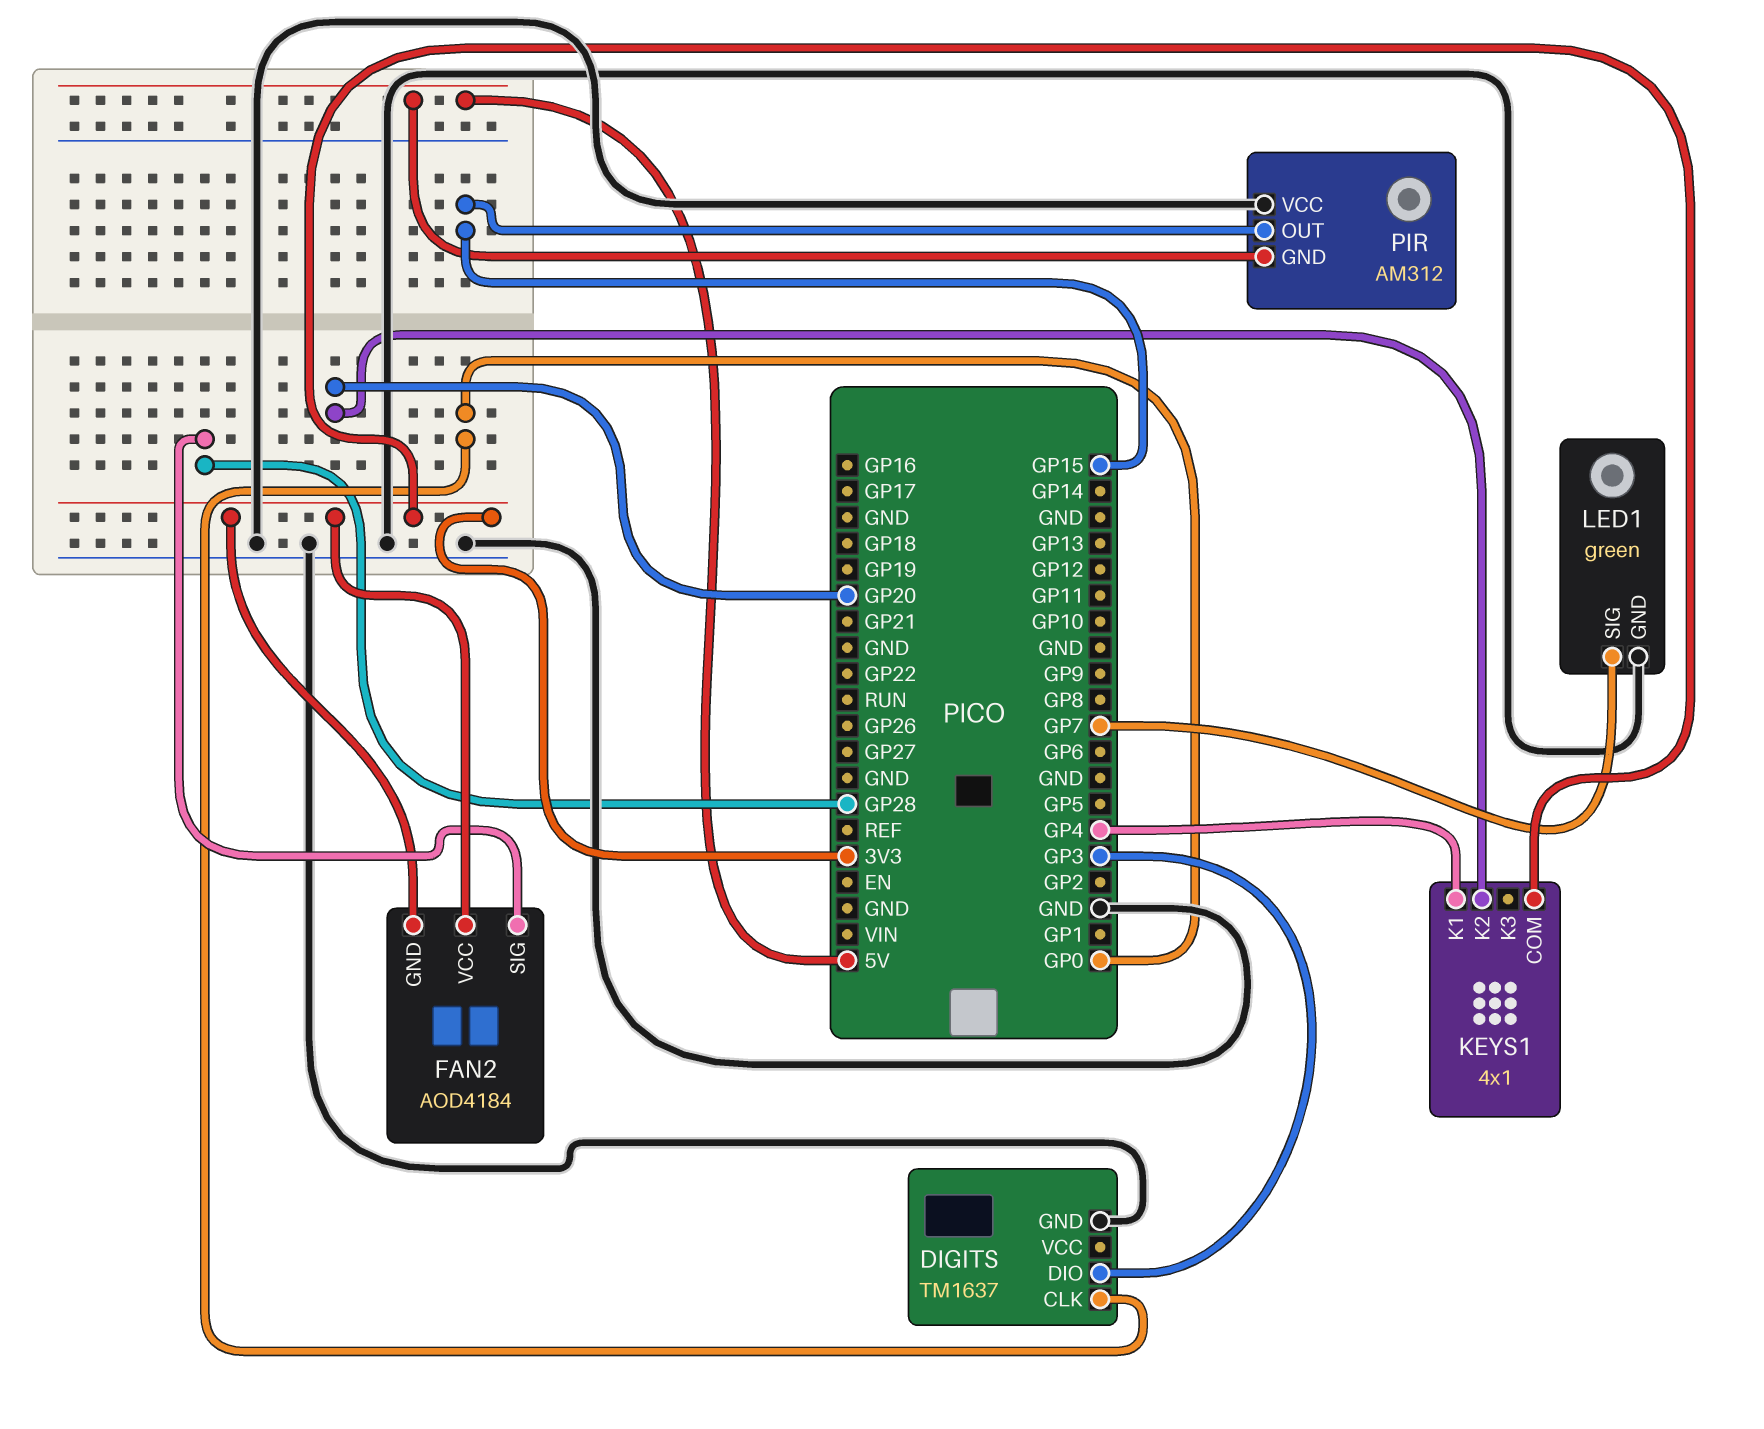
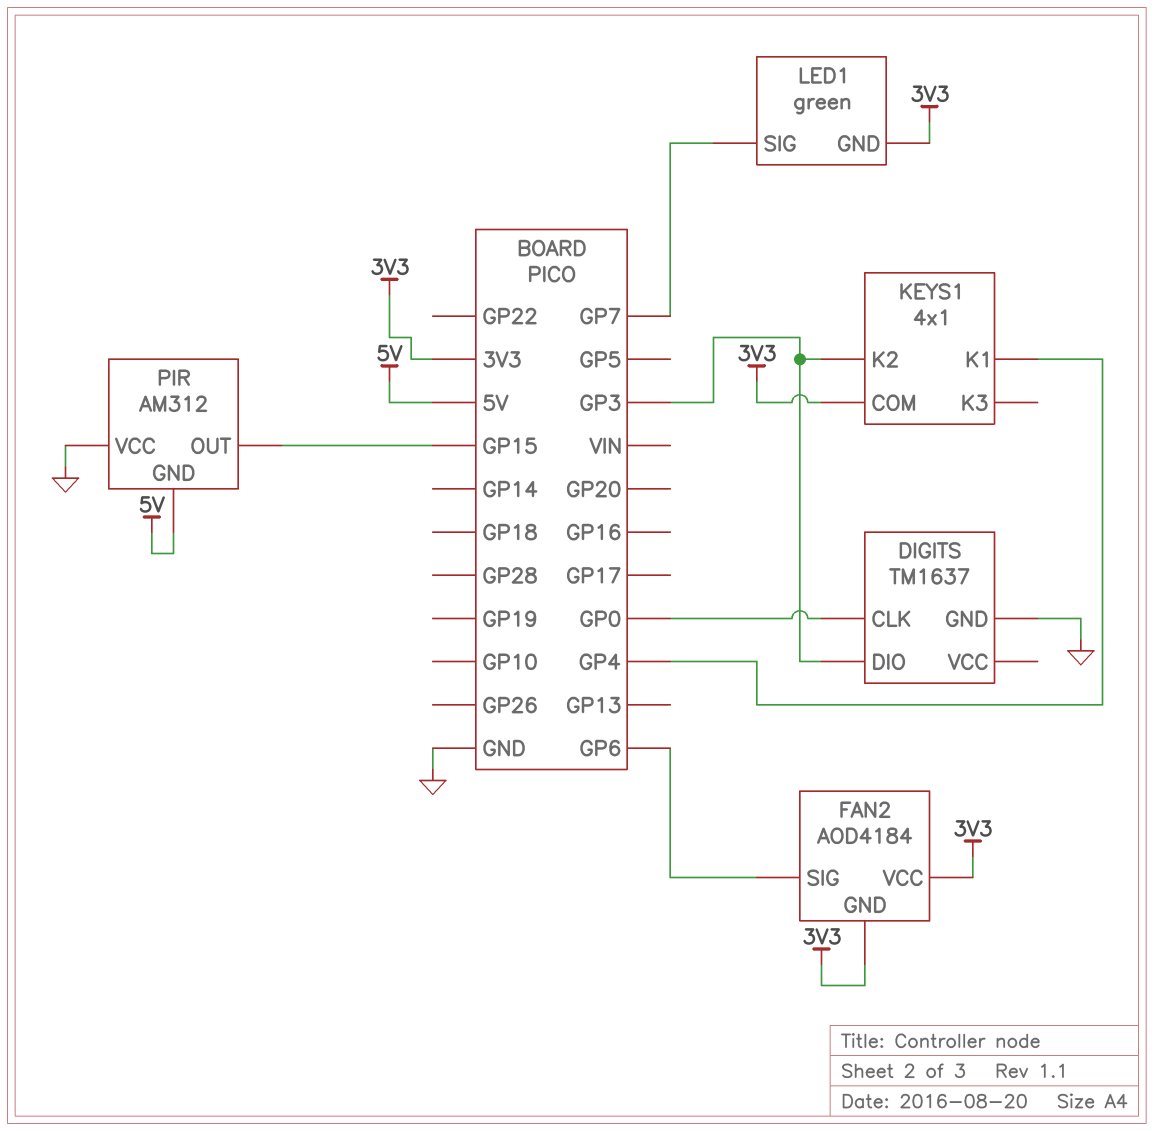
FAN2 pin SIG: GP28 -> GP6
KEYS1 pin K2: GP20 -> GP3
LED1 pin GND: GND -> 3V3

